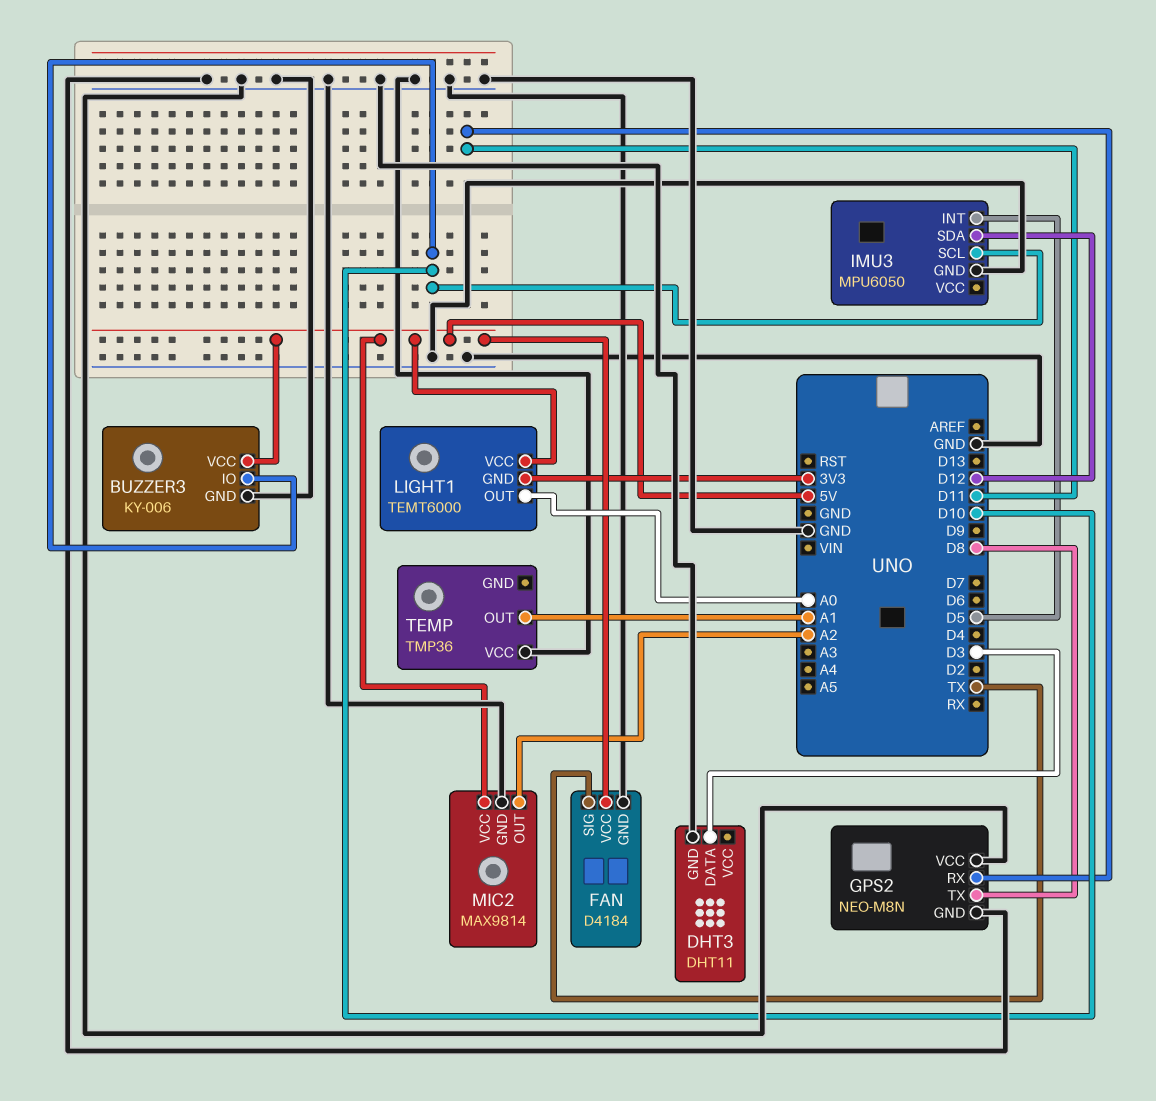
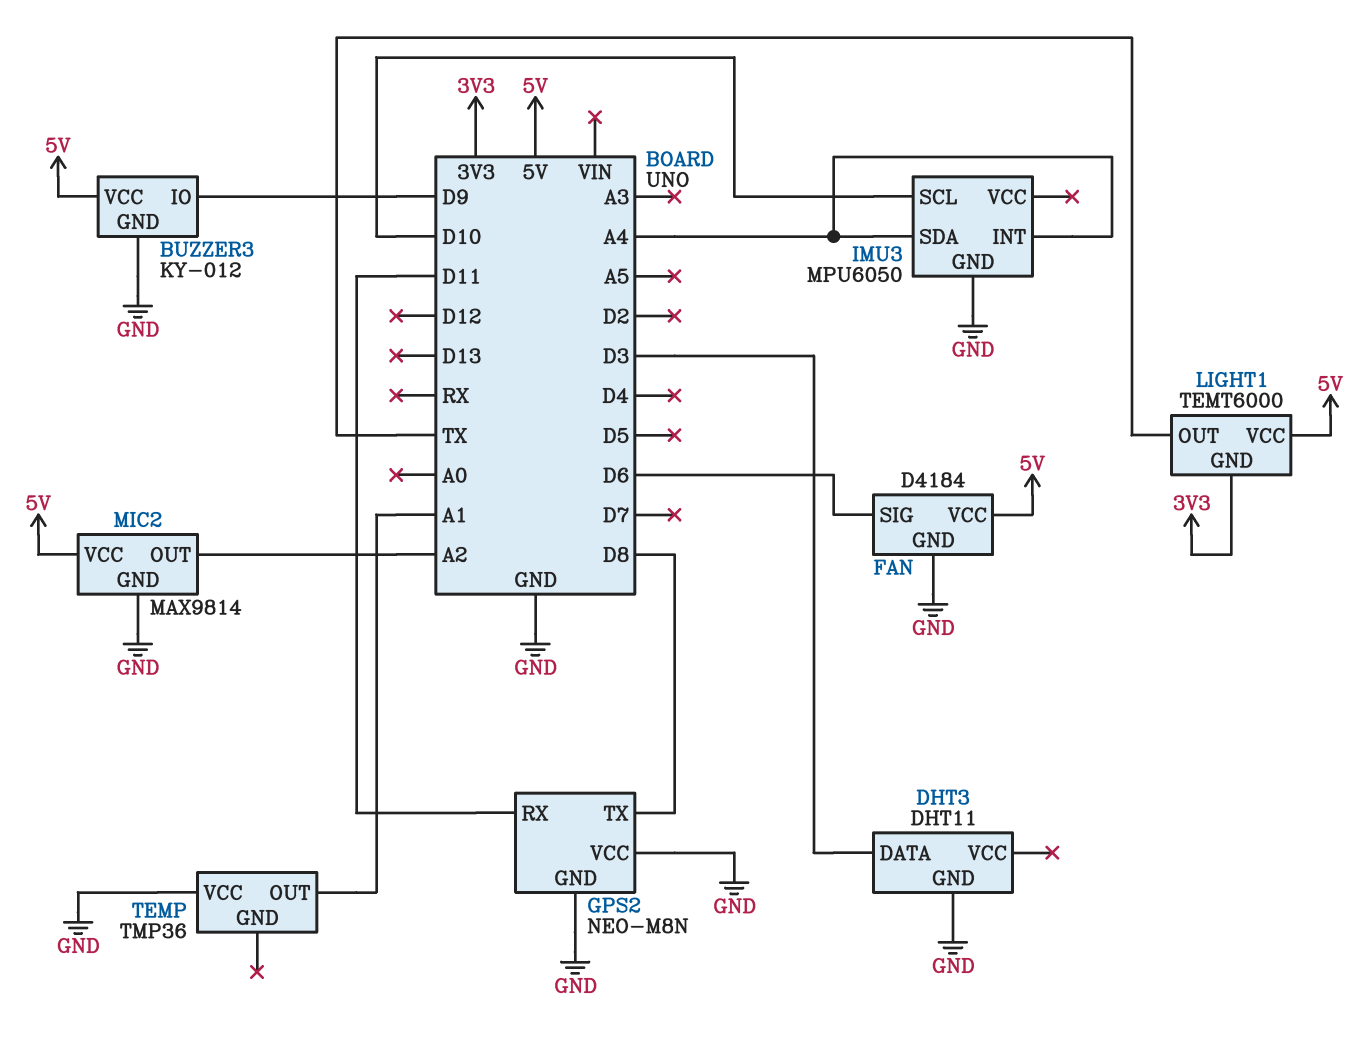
BUZZER3: KY-006 -> KY-012
BUZZER3 pin IO: D10 -> D9
FAN pin SIG: TX -> D6
IMU3 pin INT: D5 -> A4
IMU3 pin SDA: D12 -> A4
LIGHT1 pin OUT: A0 -> TX

